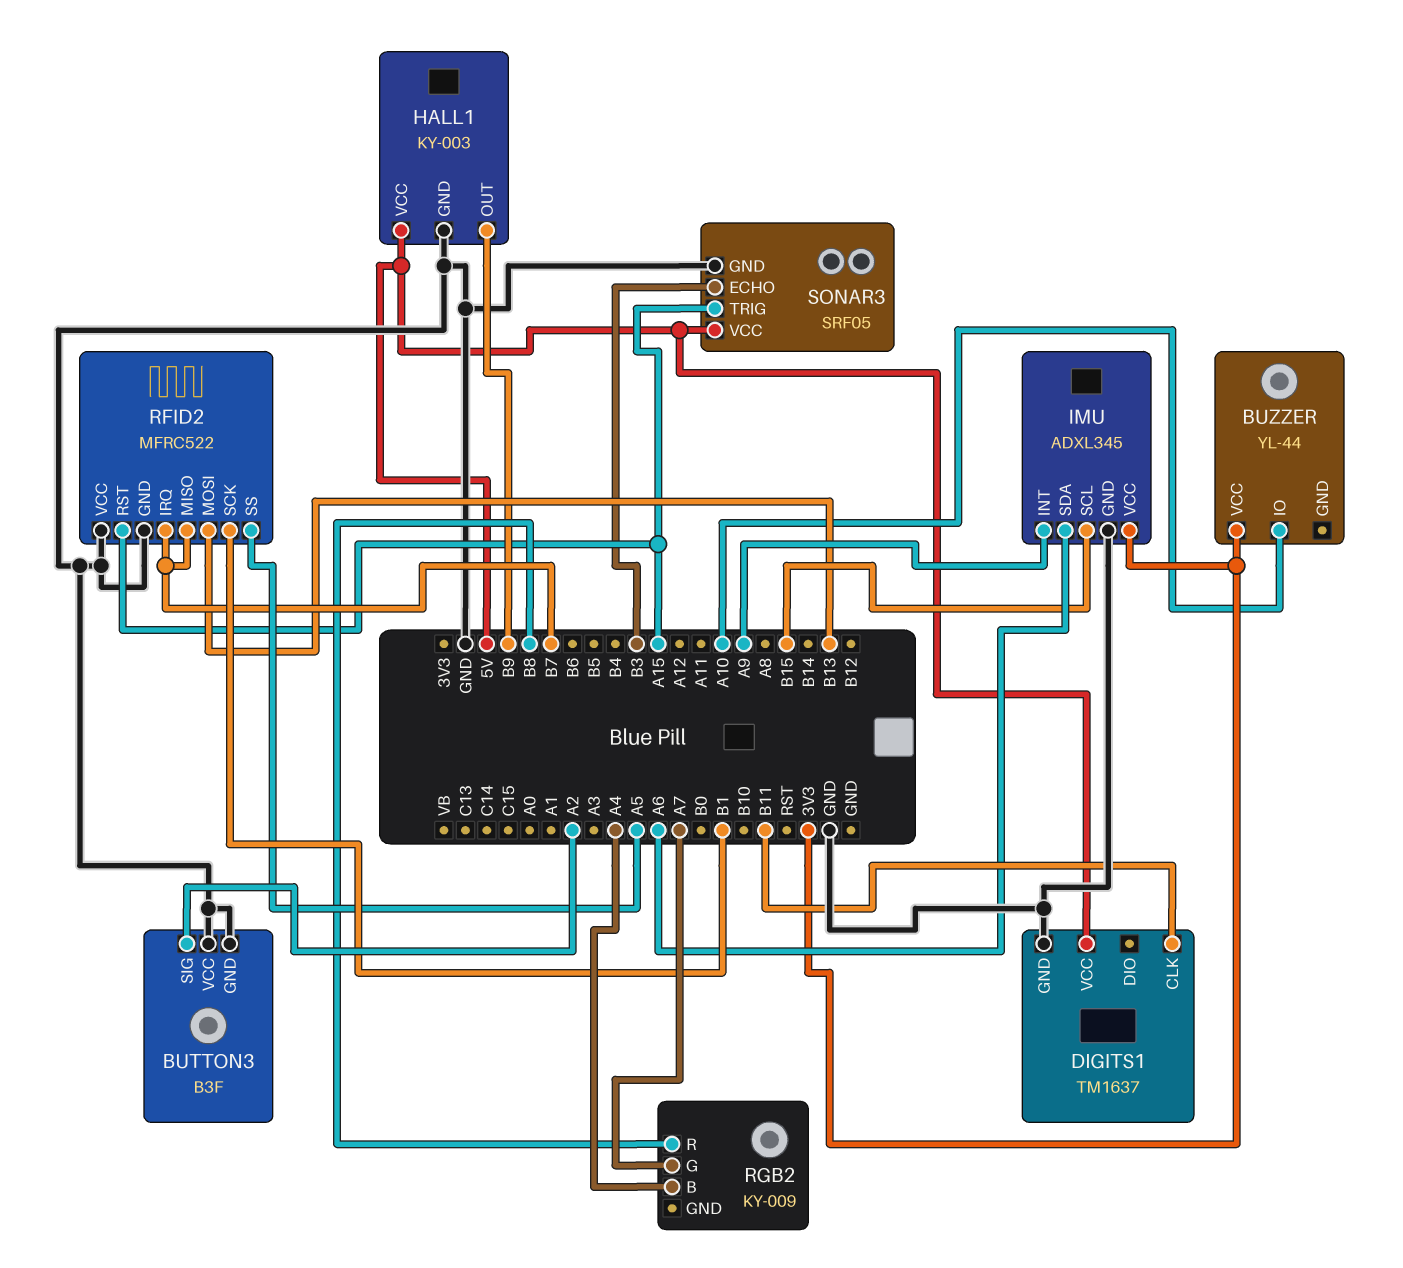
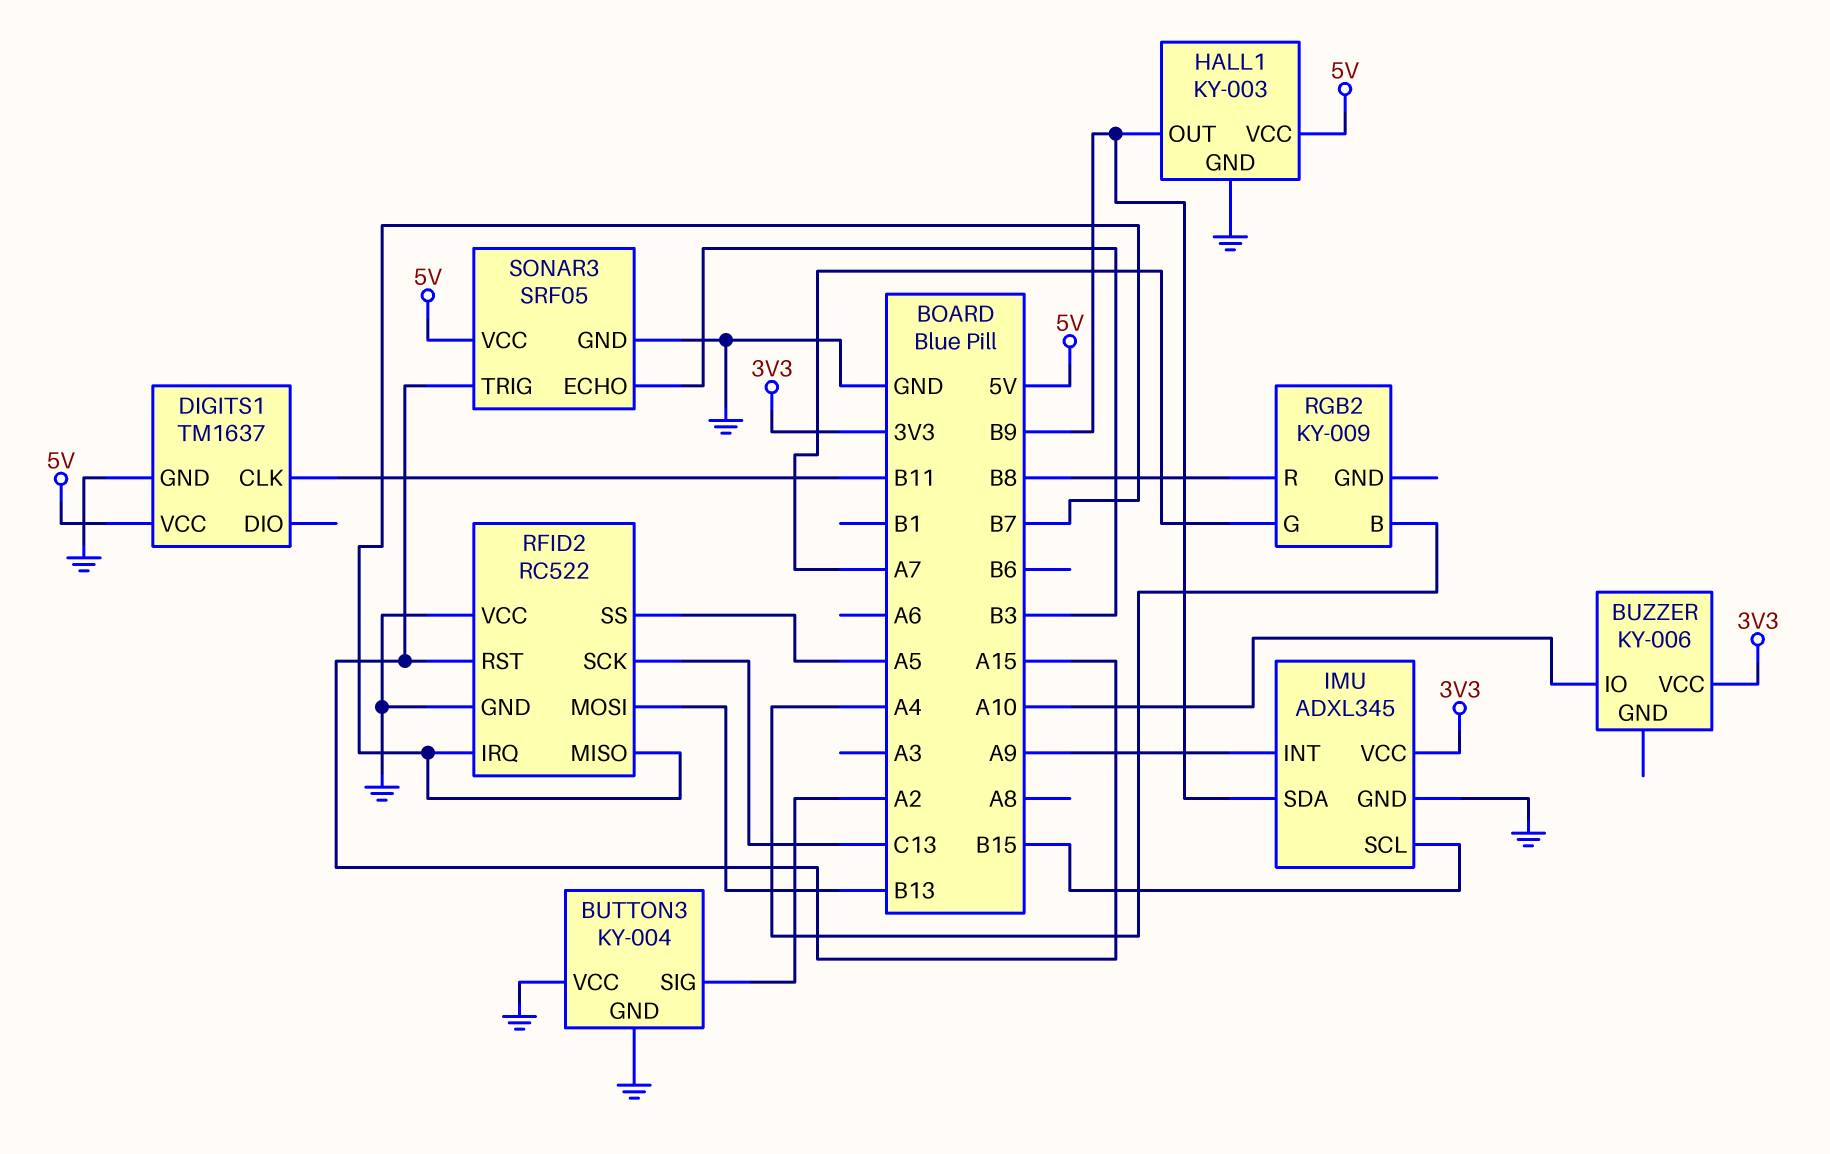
BUTTON3: B3F -> KY-004
BUZZER: YL-44 -> KY-006
IMU pin SDA: A6 -> B9
RFID2: MFRC522 -> RC522
RFID2 pin SCK: B1 -> C13

